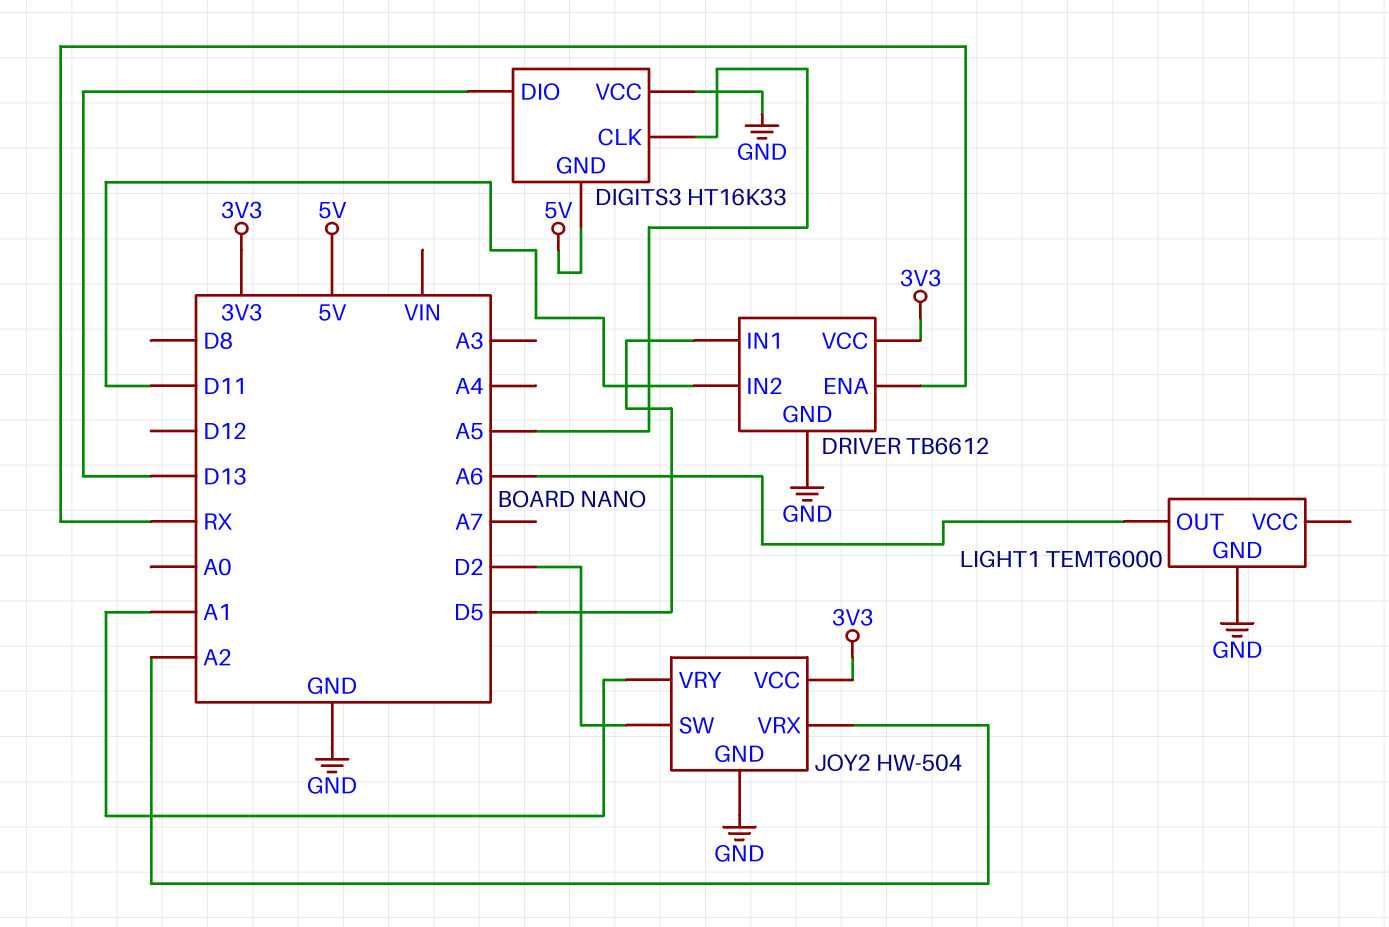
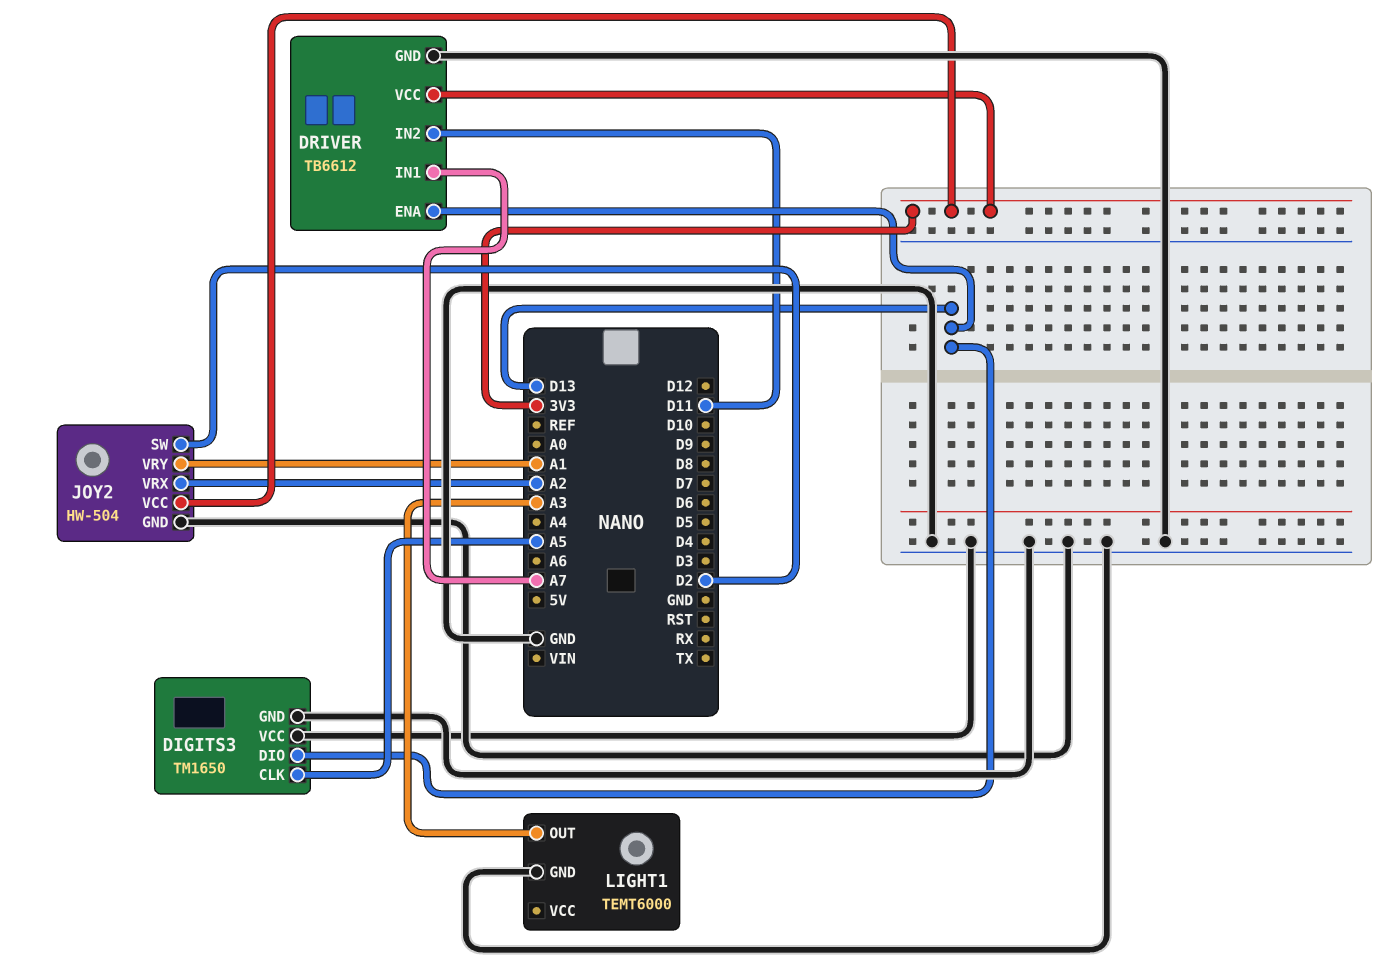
DIGITS3: HT16K33 -> TM1650
DIGITS3 pin GND: 5V -> GND
DRIVER pin ENA: RX -> D13
DRIVER pin IN1: D5 -> A7
LIGHT1 pin OUT: A6 -> A3

